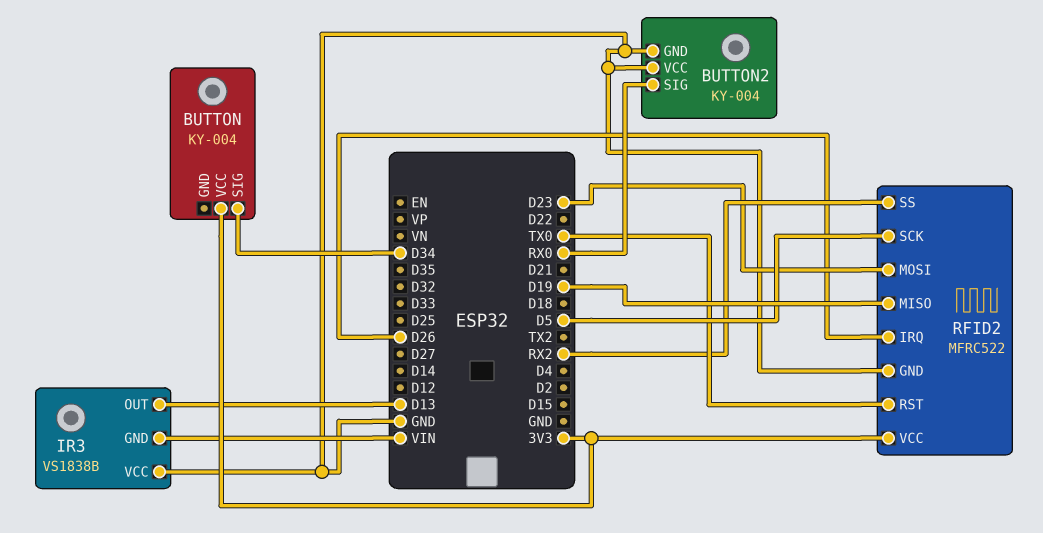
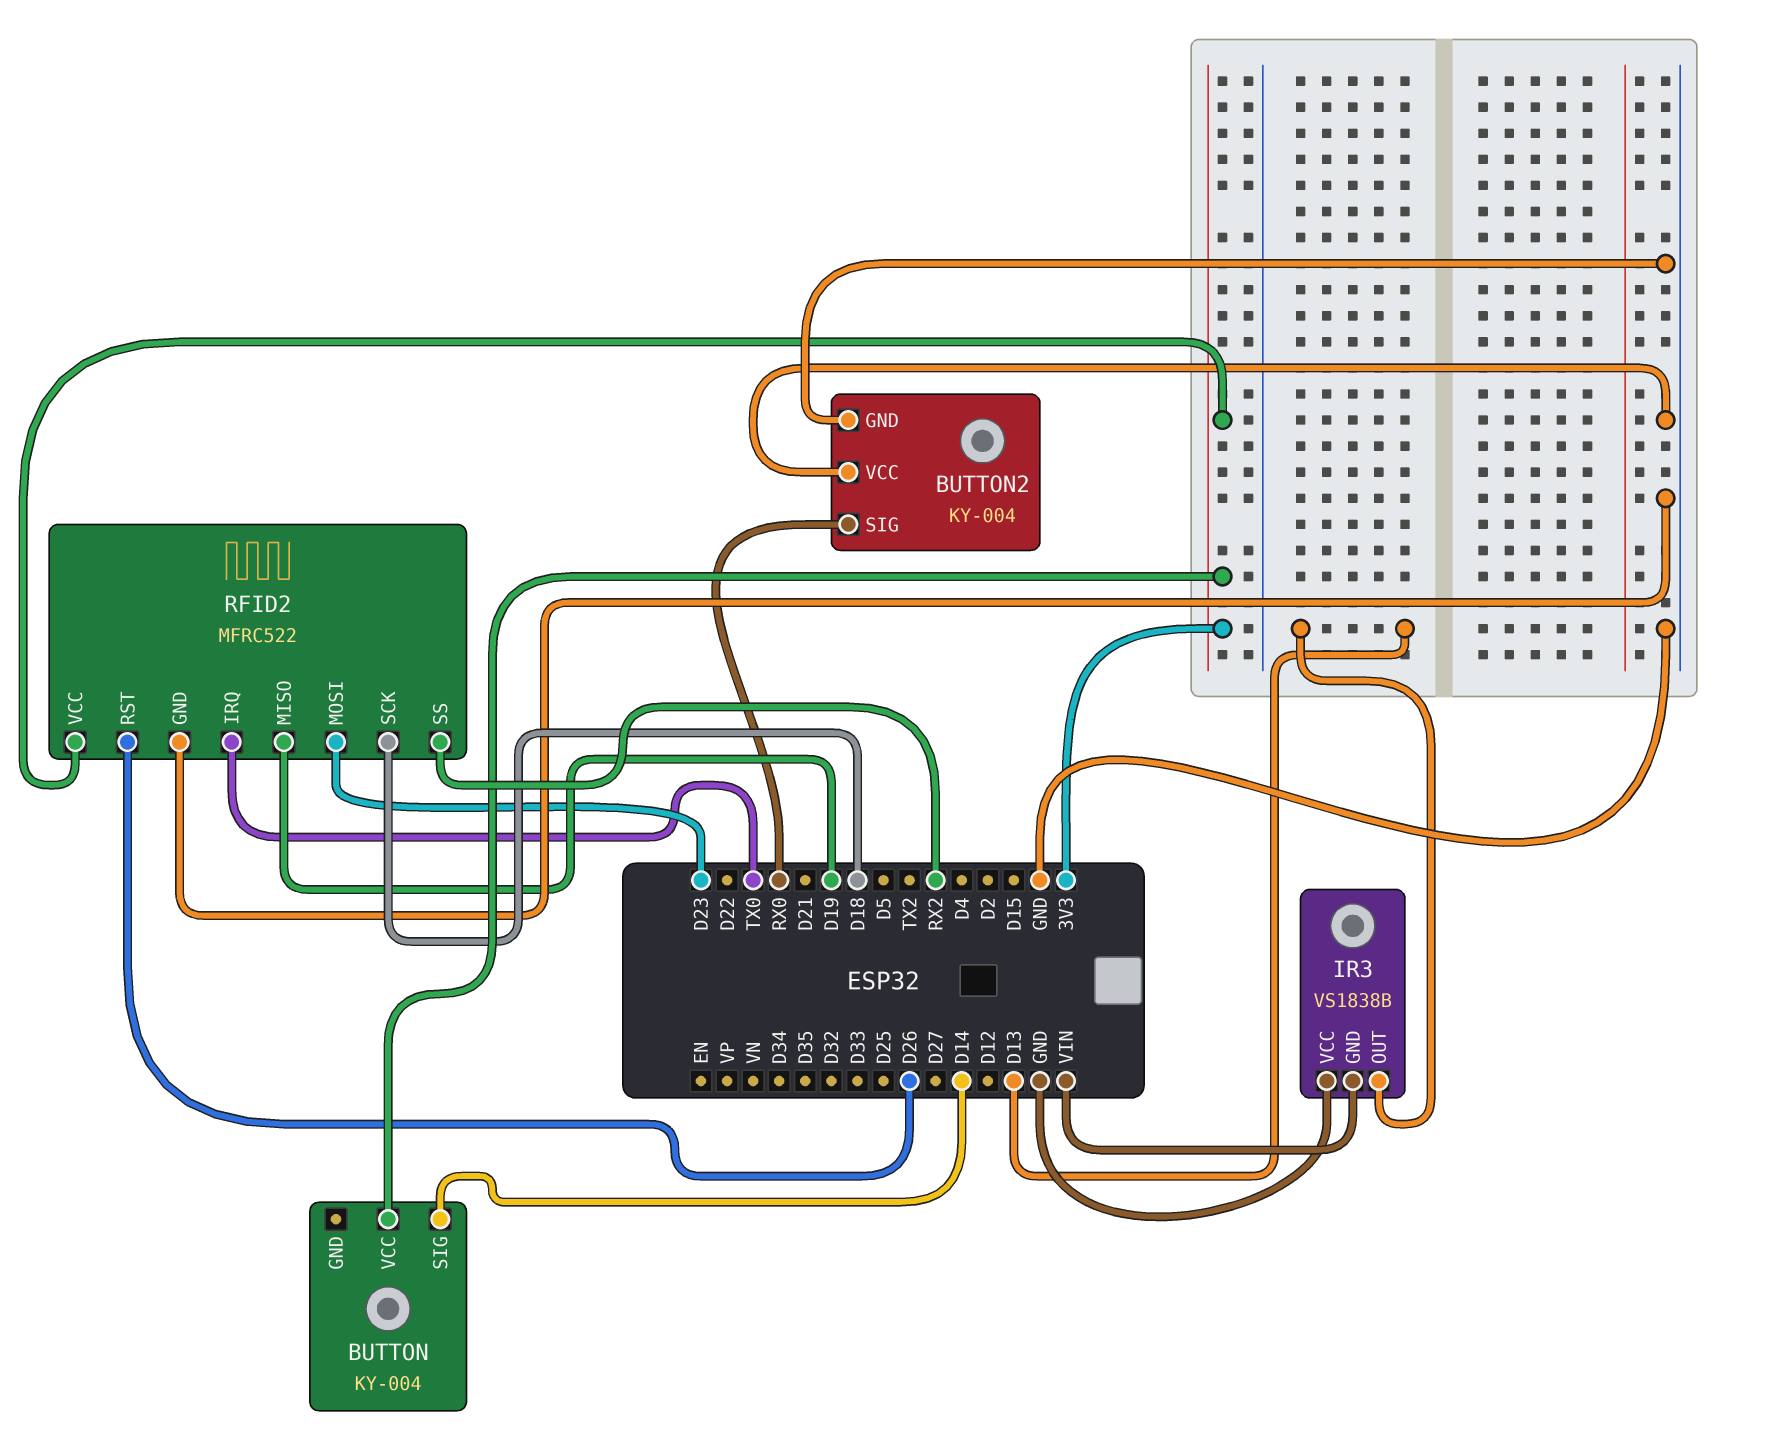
BUTTON pin SIG: D34 -> D14
RFID2 pin IRQ: D26 -> TX0
RFID2 pin RST: TX0 -> D26
RFID2 pin SCK: D5 -> D18

